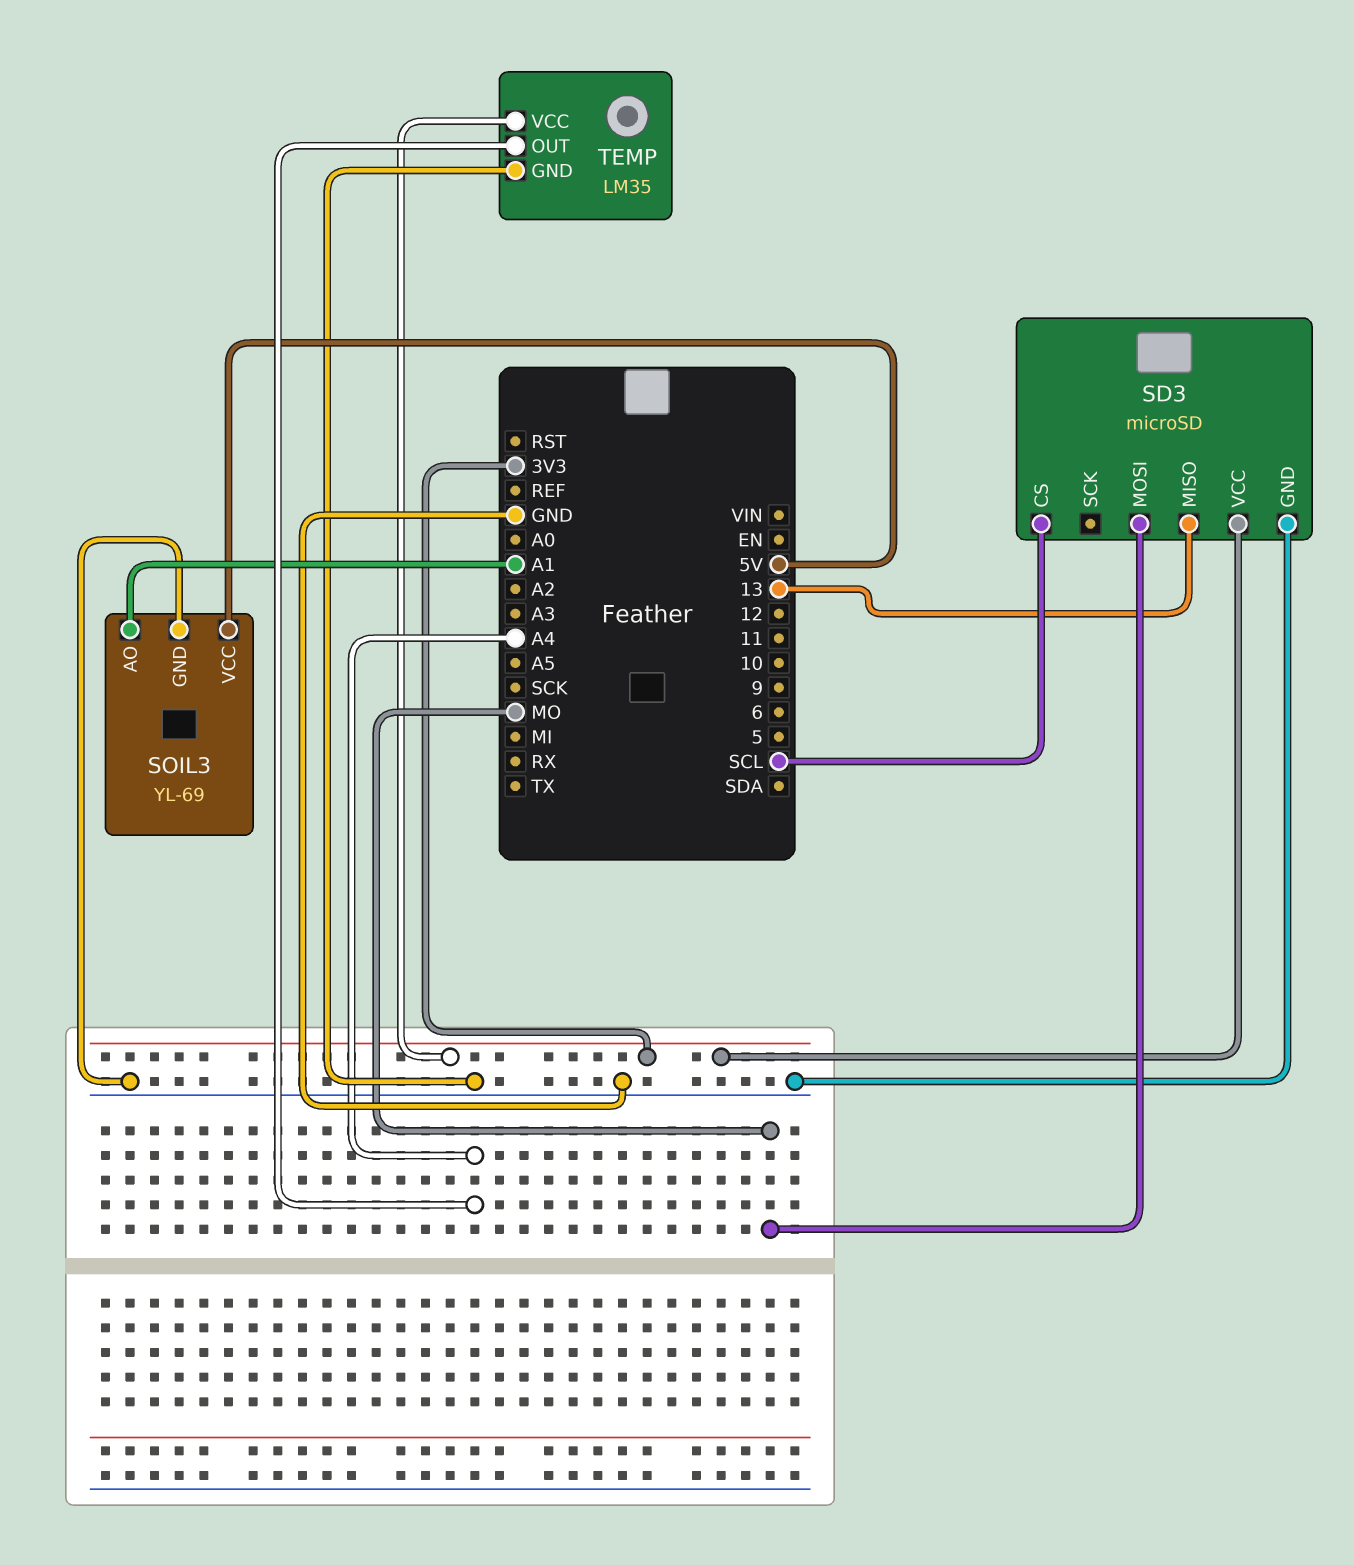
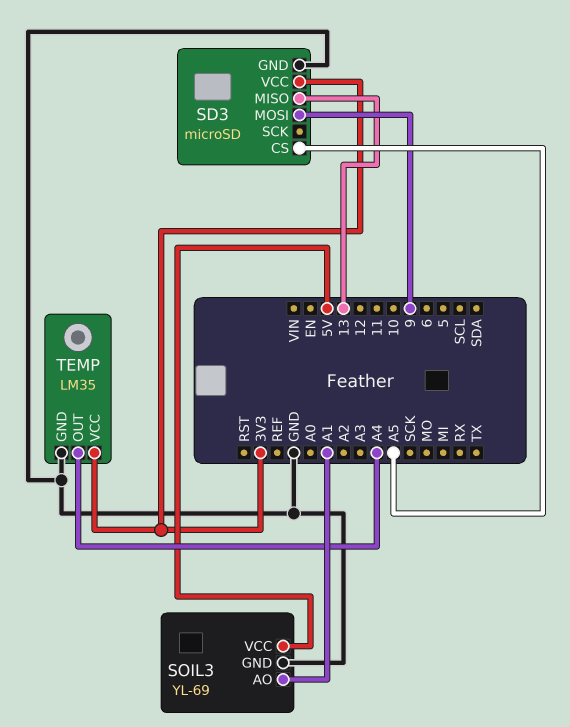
SD3 pin CS: SCL -> A5
SD3 pin MOSI: MO -> 9

